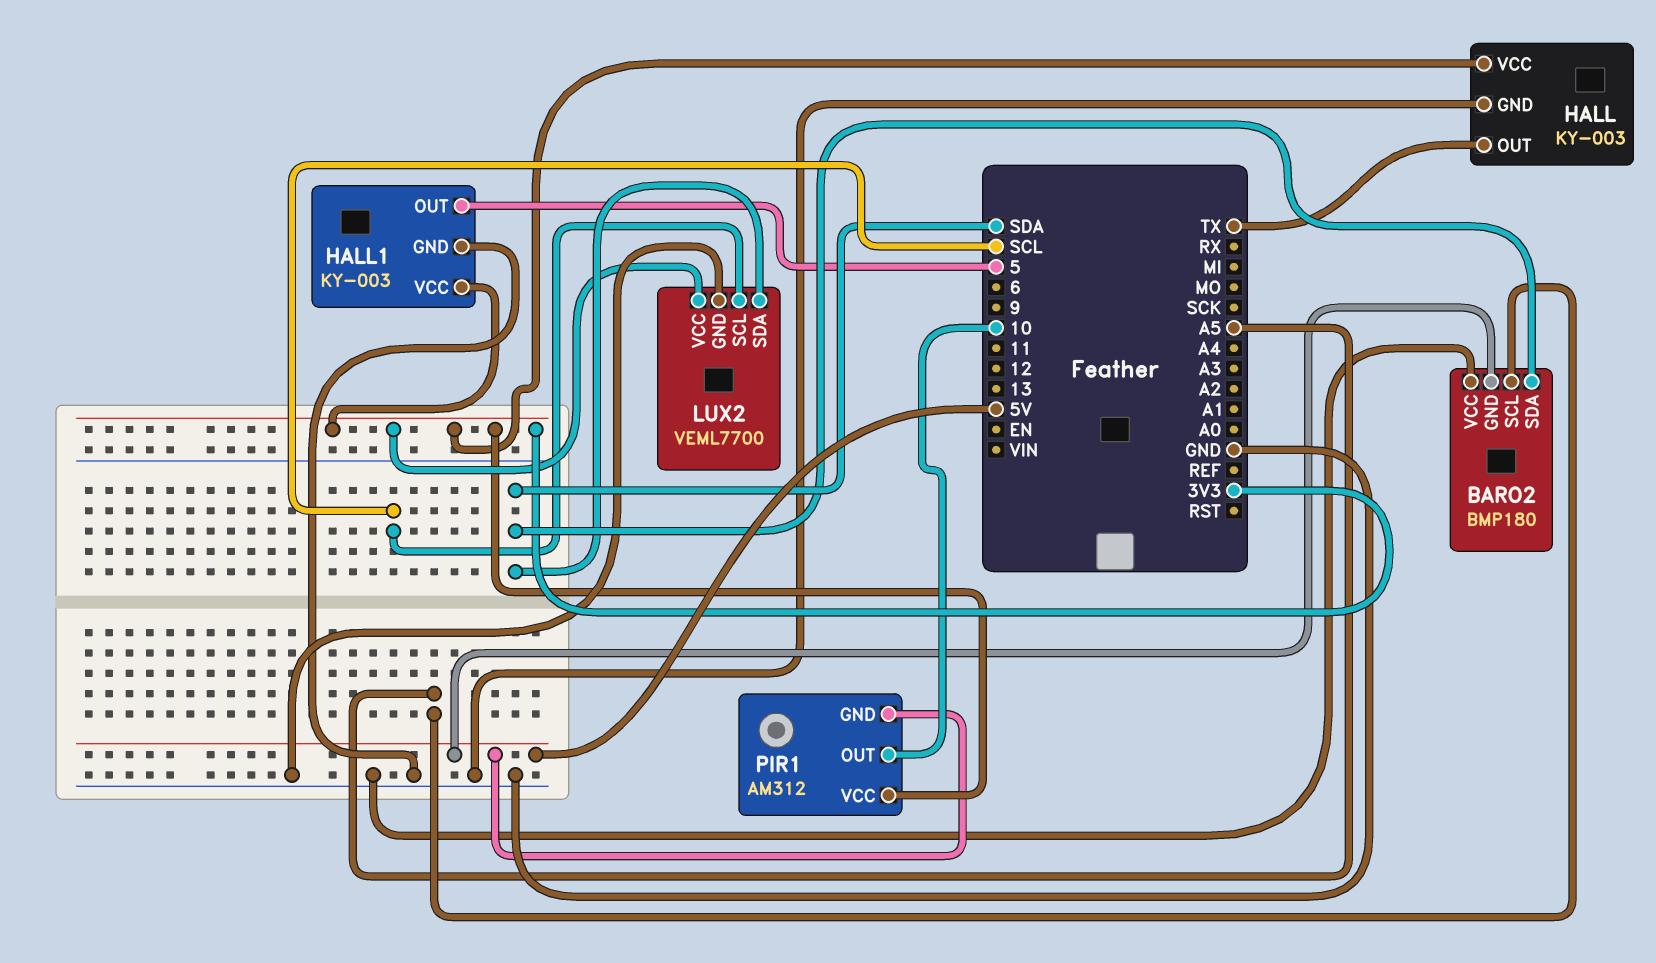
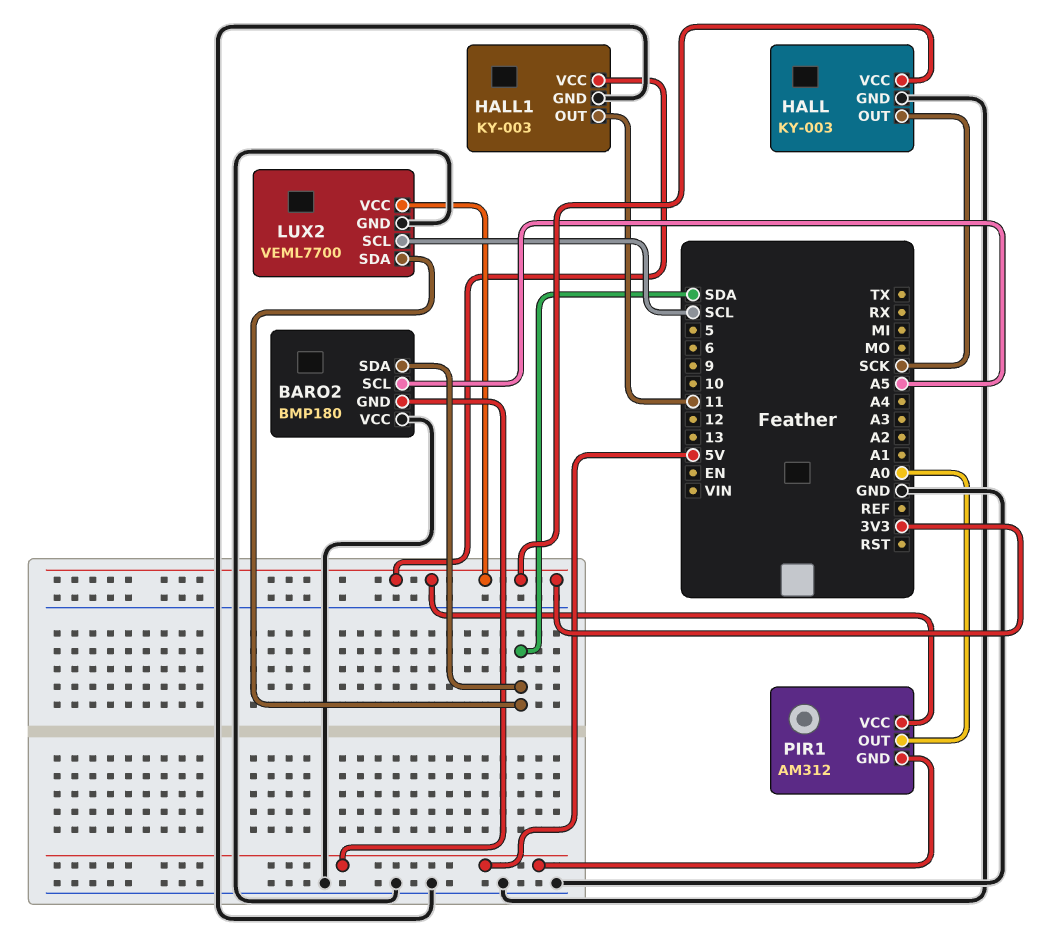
HALL pin OUT: TX -> SCK
HALL1 pin OUT: 5 -> 11
PIR1 pin OUT: 10 -> A0

